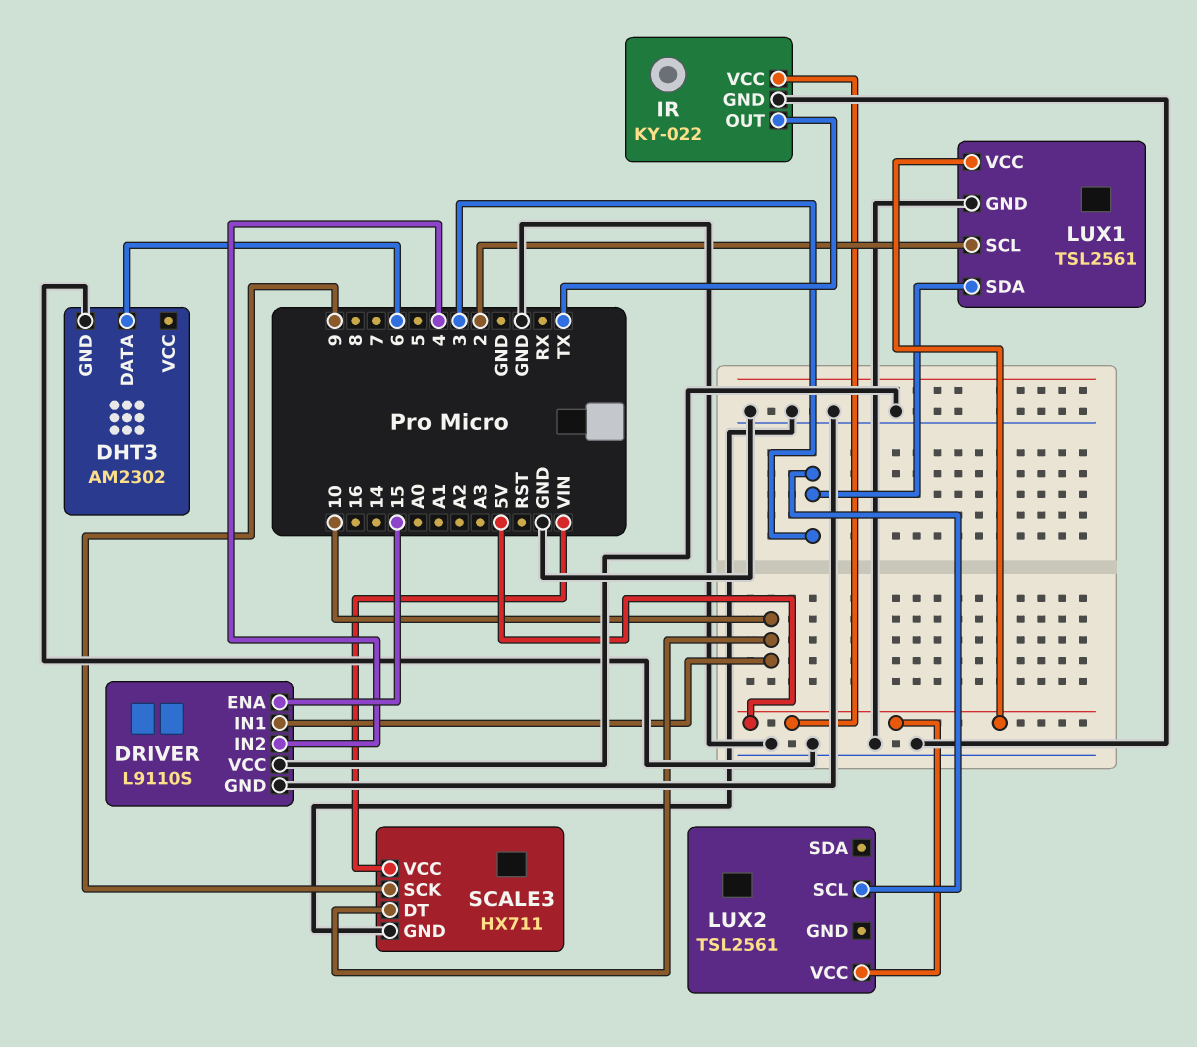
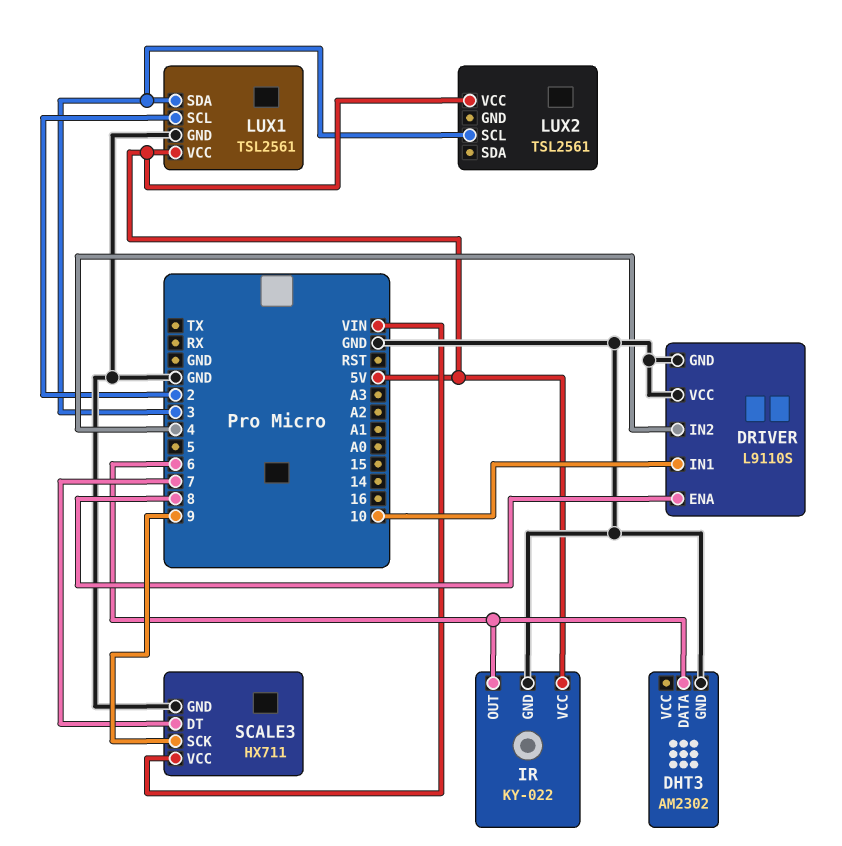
DRIVER pin ENA: 15 -> 8
IR pin OUT: TX -> 6
SCALE3 pin DT: 10 -> 7

